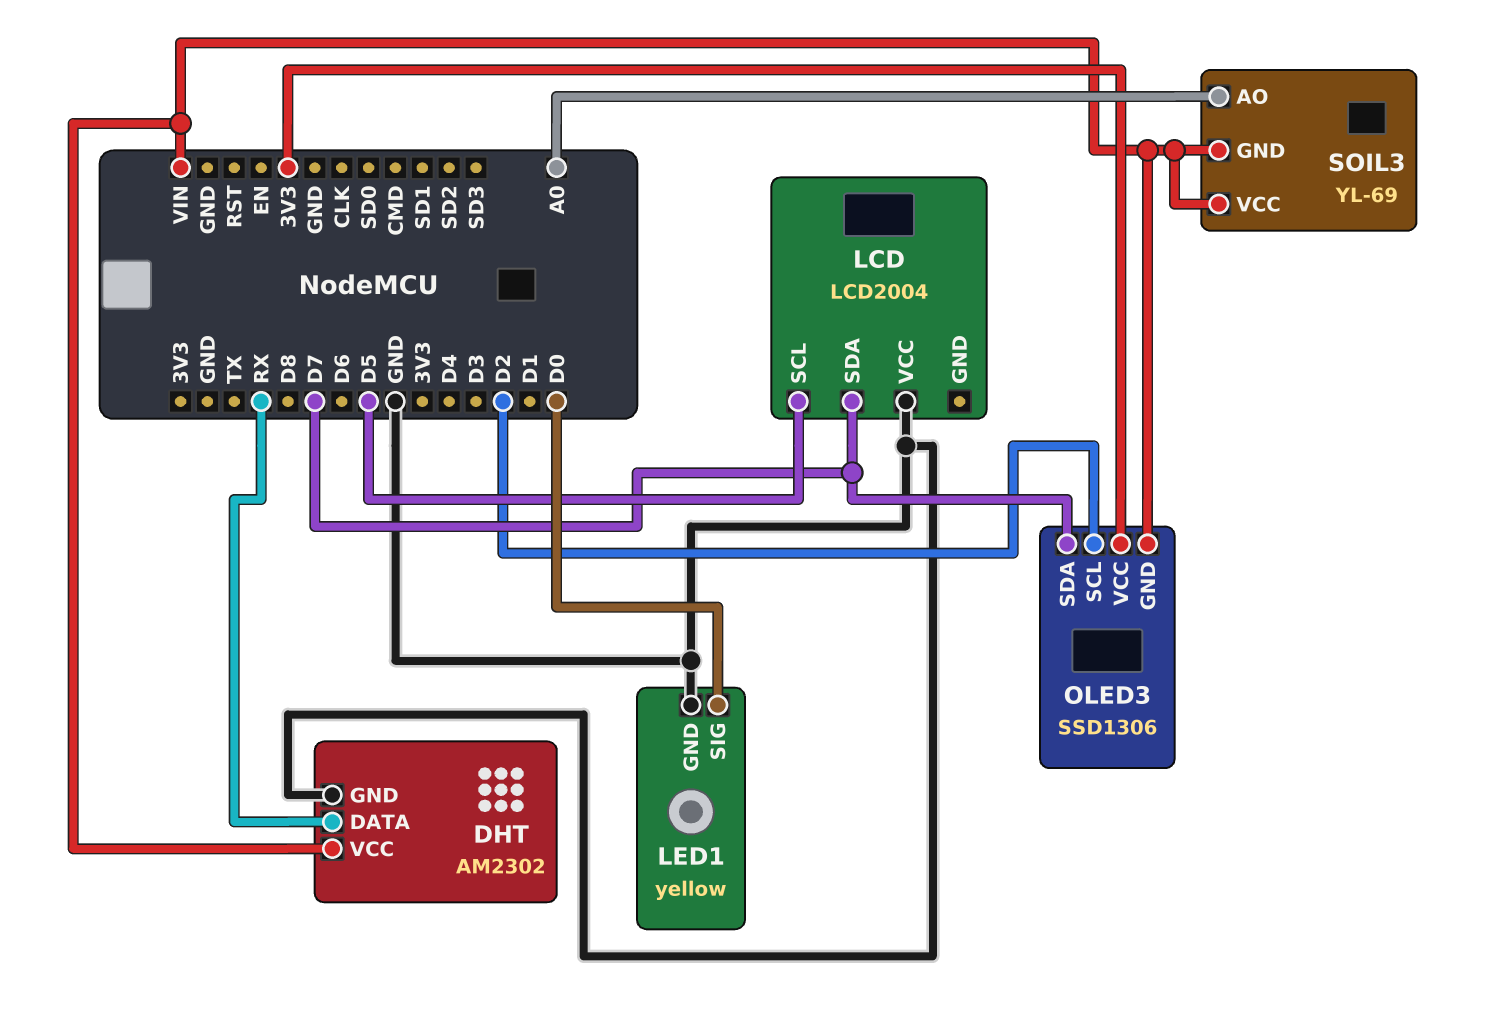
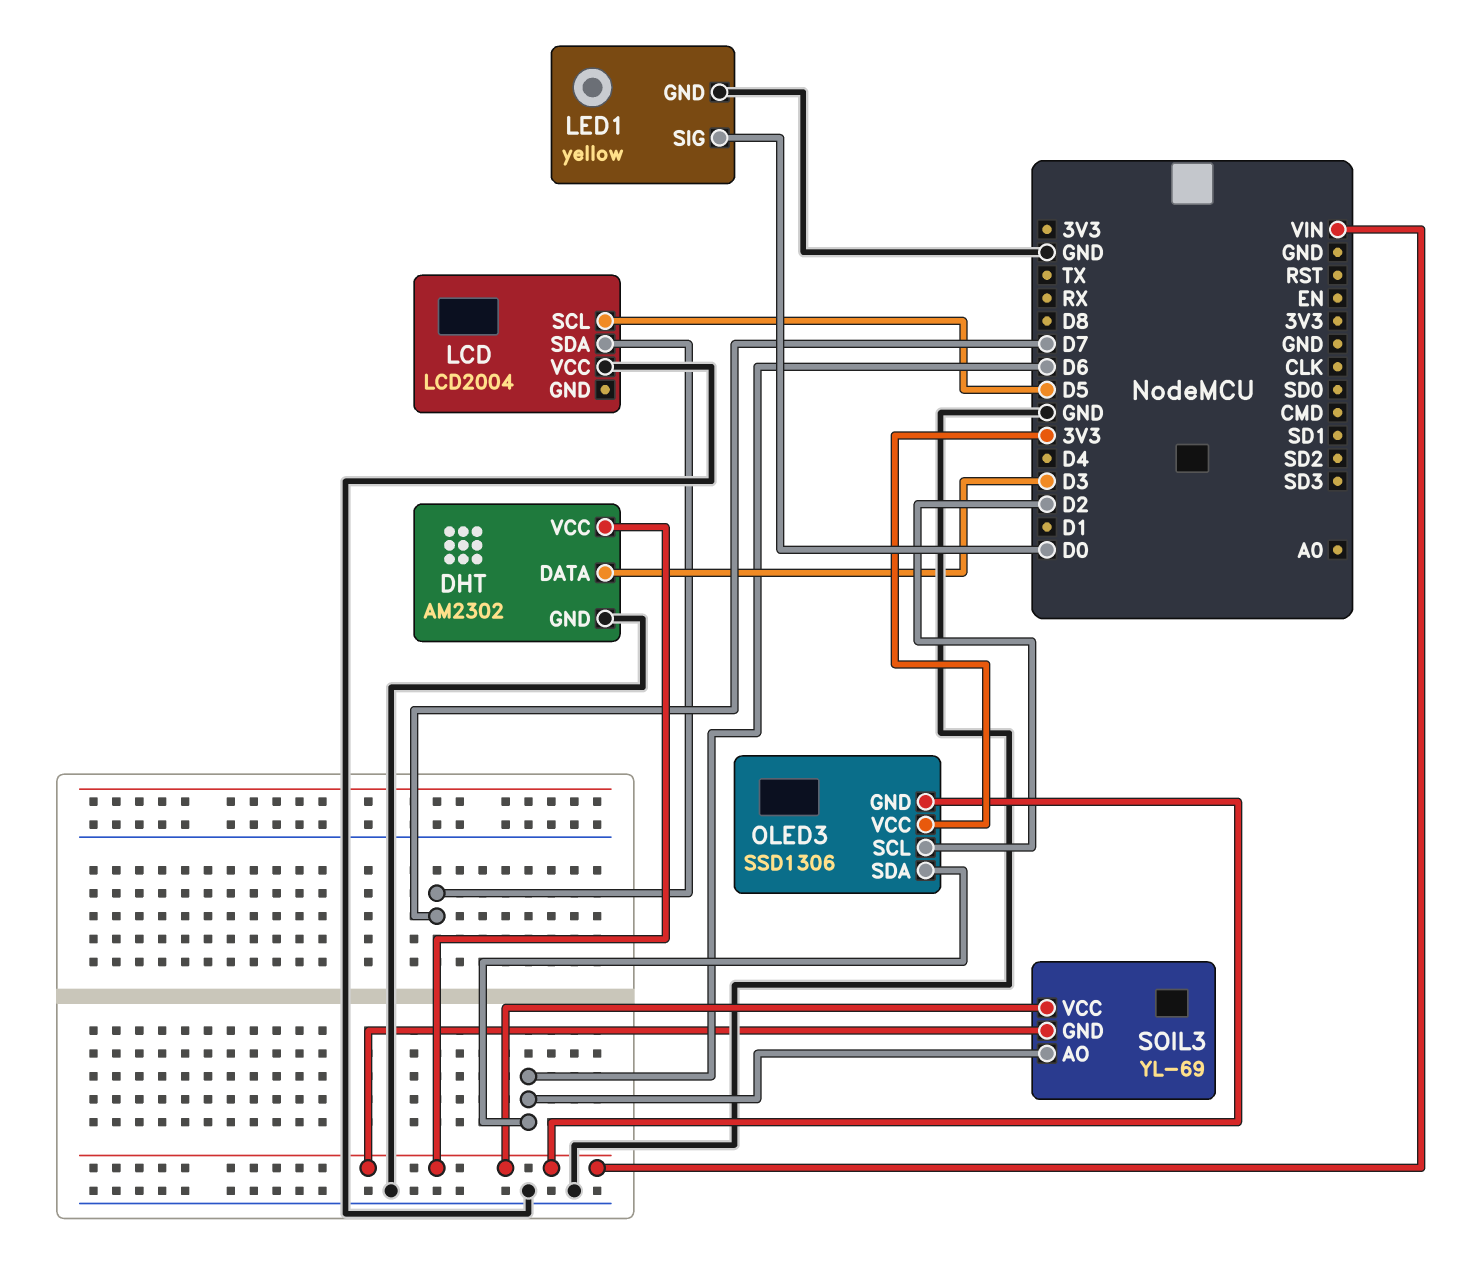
DHT pin DATA: RX -> D3
OLED3 pin SDA: D7 -> D6
SOIL3 pin AO: A0 -> D6

